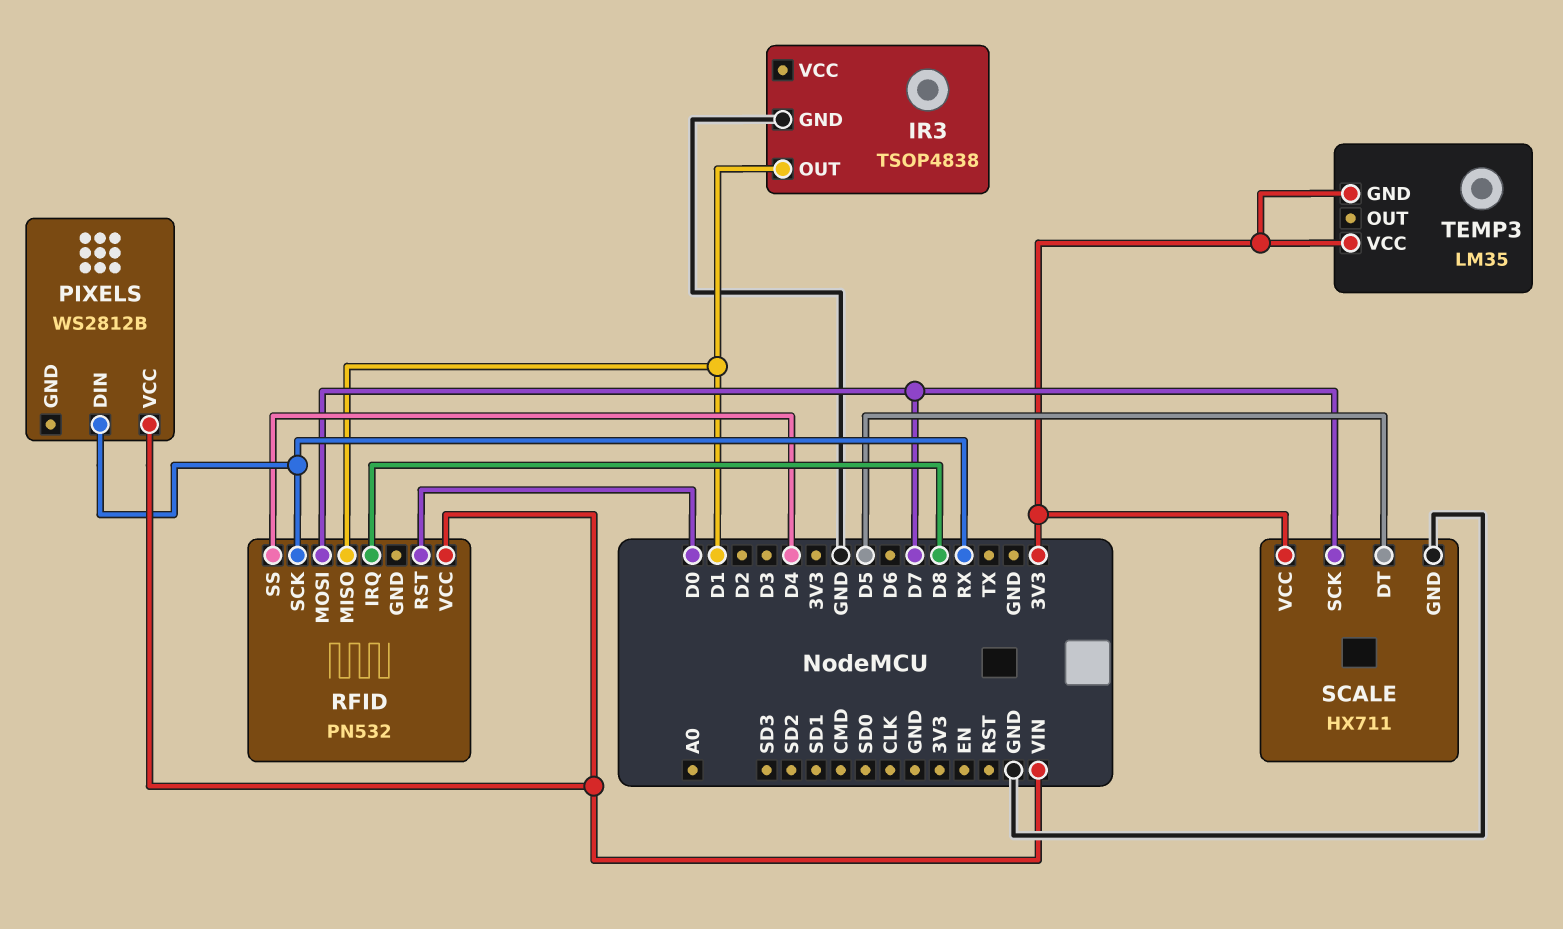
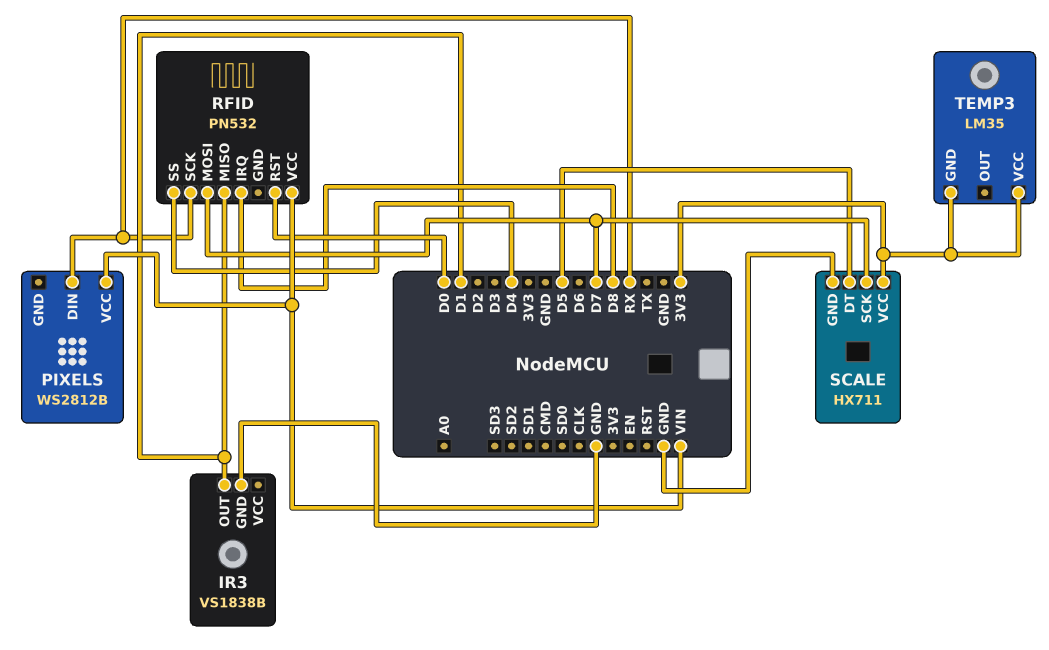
IR3: TSOP4838 -> VS1838B

